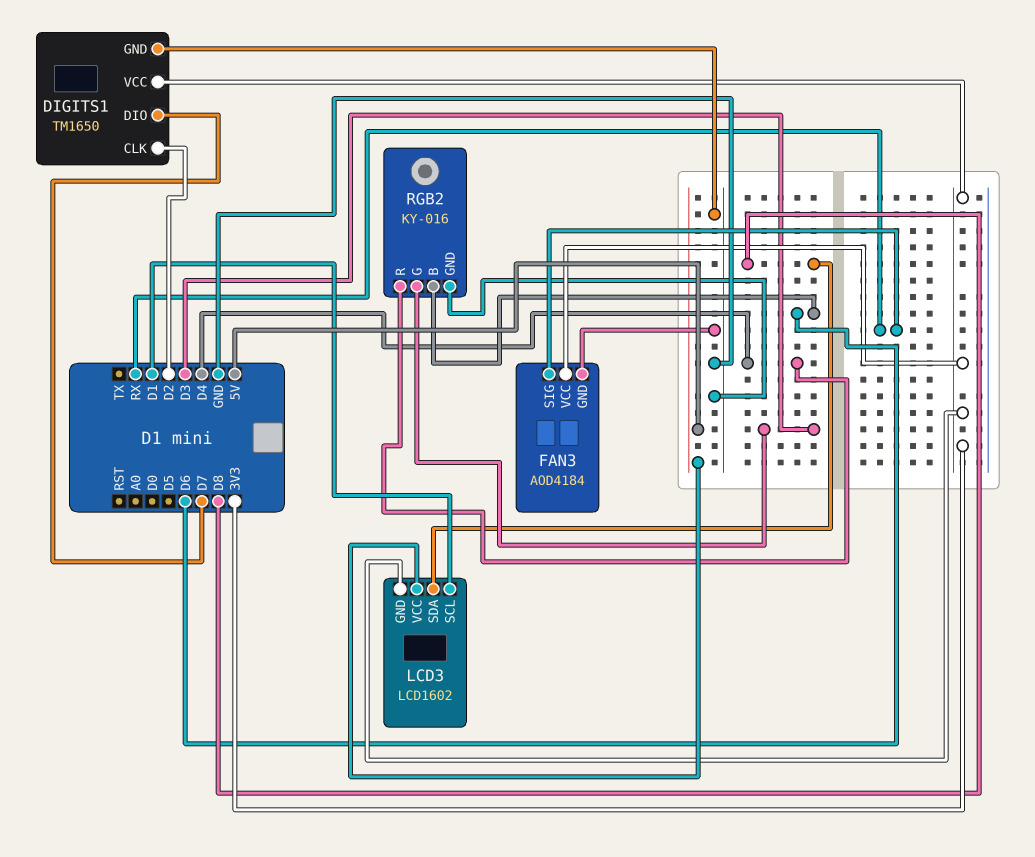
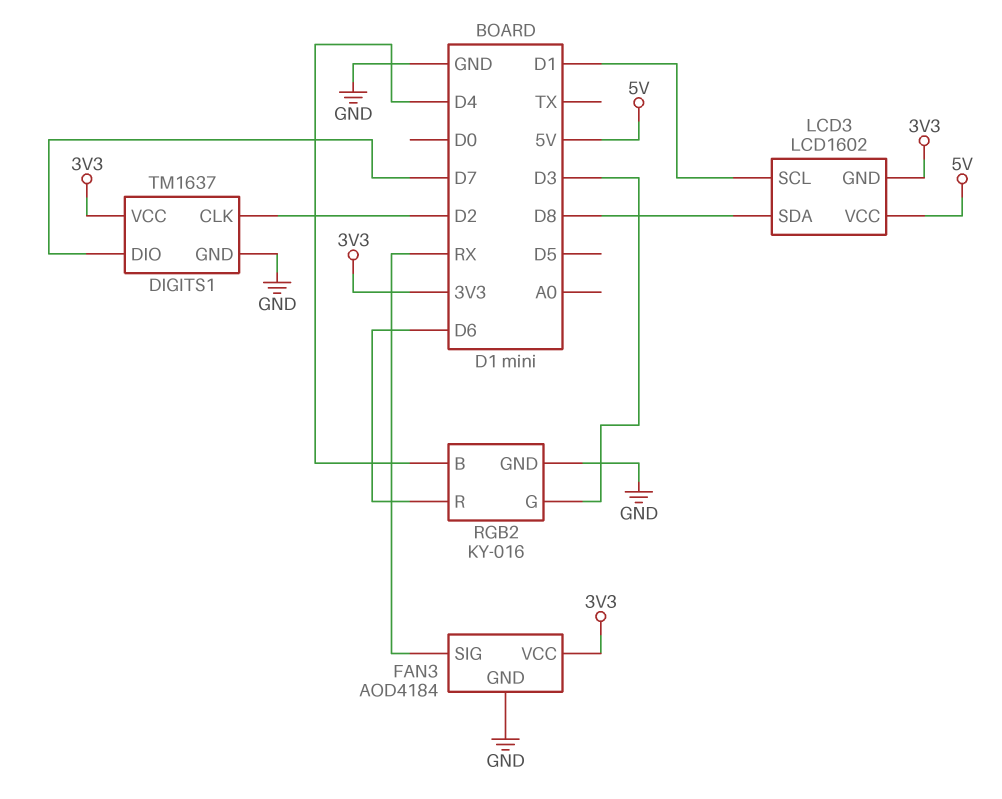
DIGITS1: TM1650 -> TM1637
RGB2 pin B: D6 -> D4
RGB2 pin R: D4 -> D6

